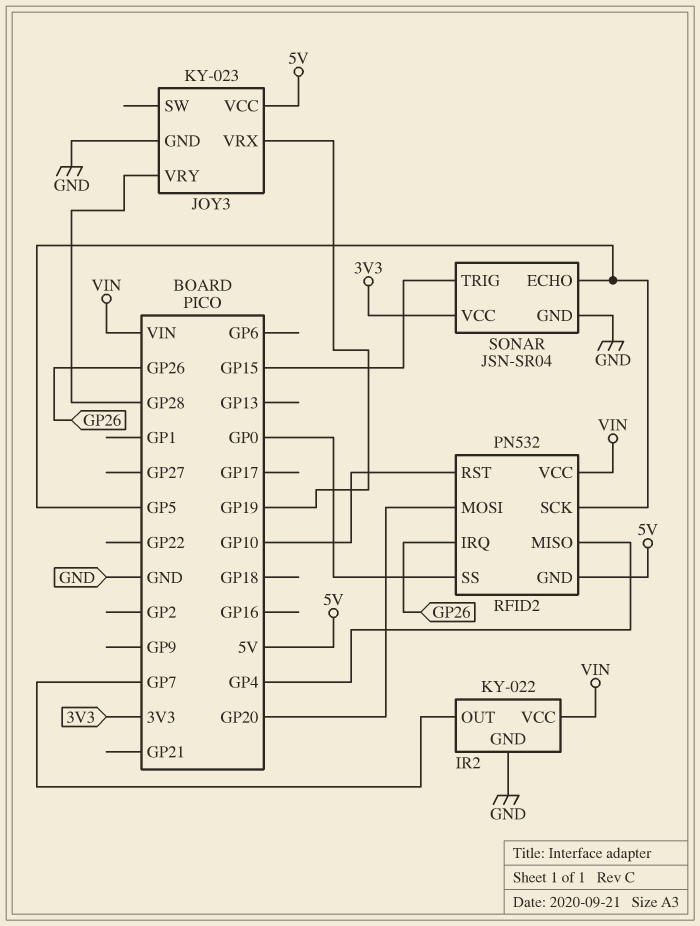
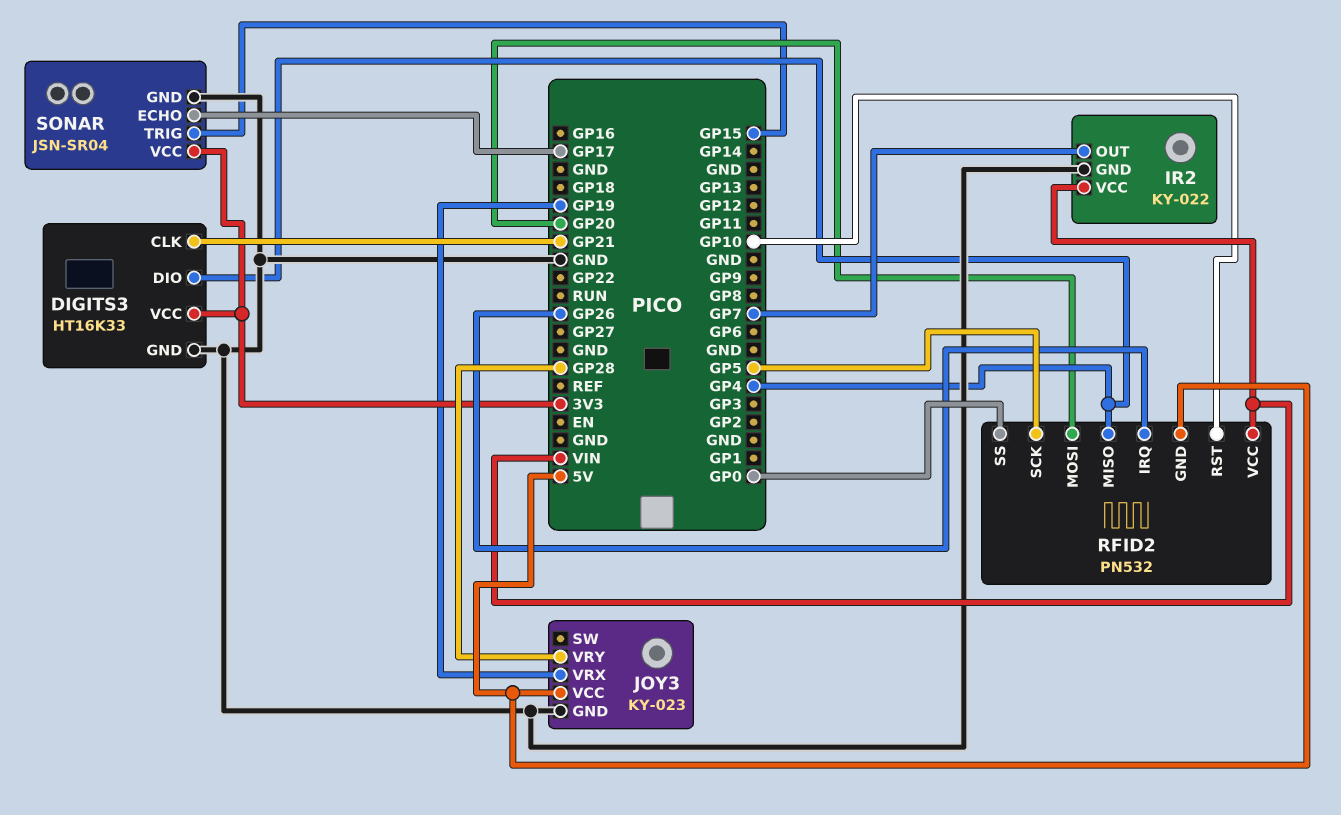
DIGITS3: none -> HT16K33
DIGITS3 pin CLK: none -> GP21
DIGITS3 pin DIO: none -> GP4
DIGITS3 pin GND: none -> GND
DIGITS3 pin VCC: none -> 3V3
SONAR pin ECHO: GP5 -> GP17

